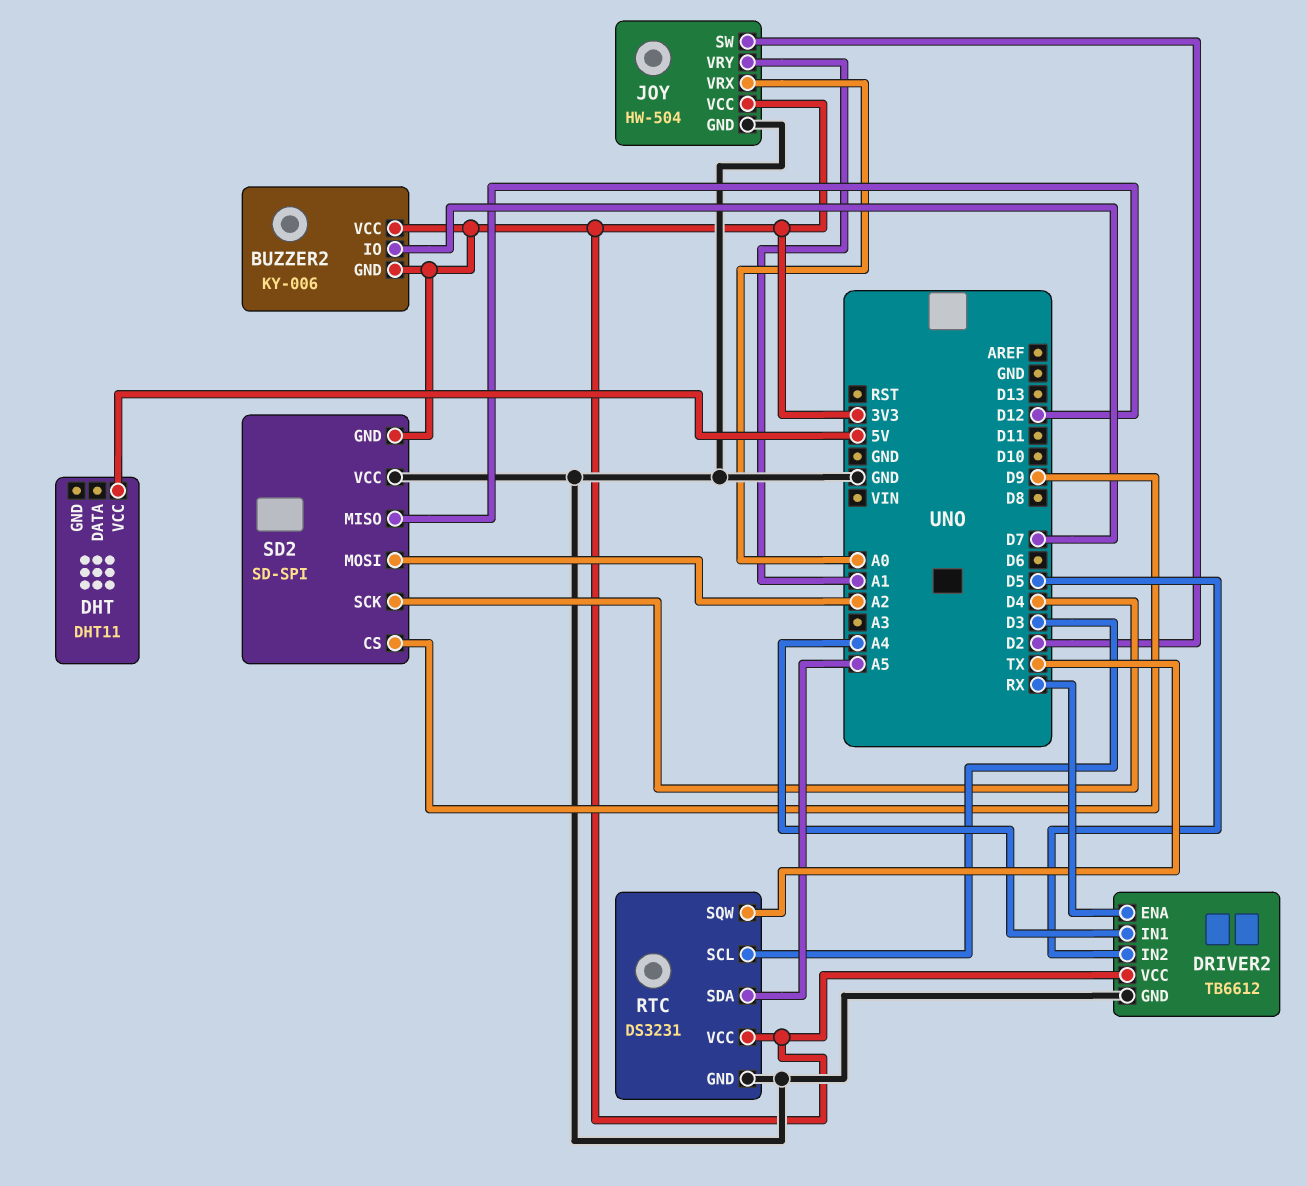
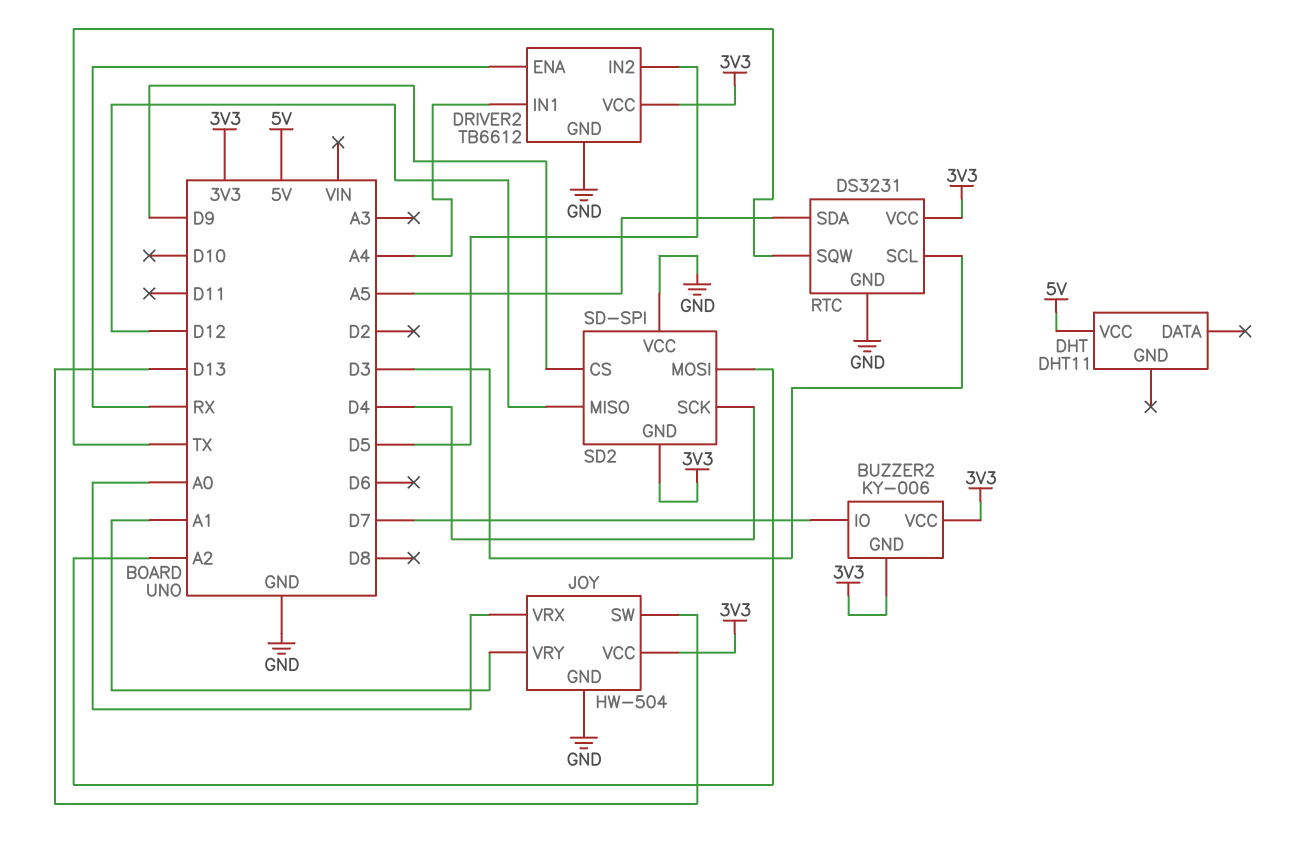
JOY pin SW: D2 -> D13

